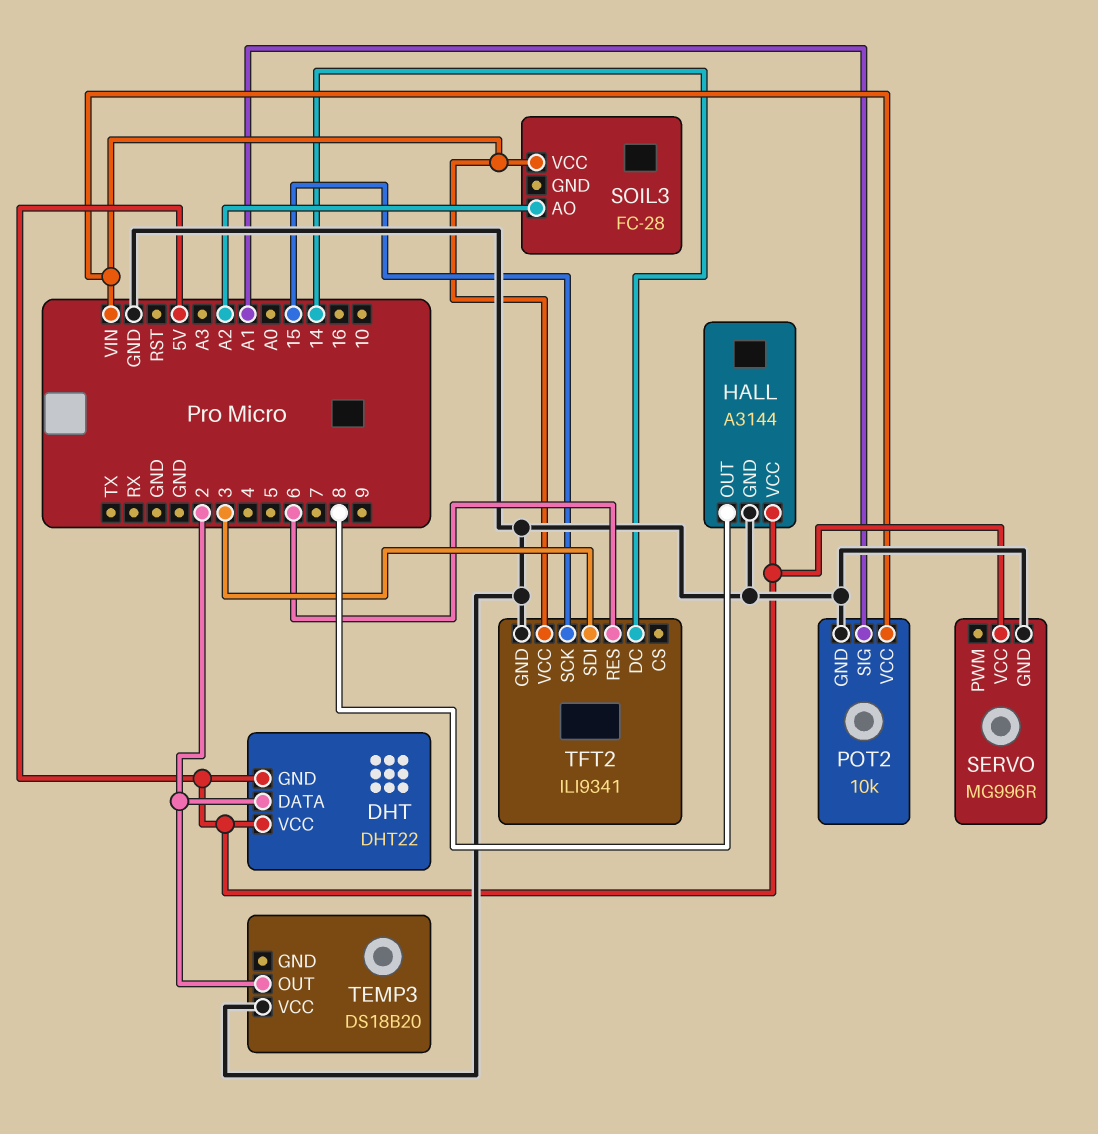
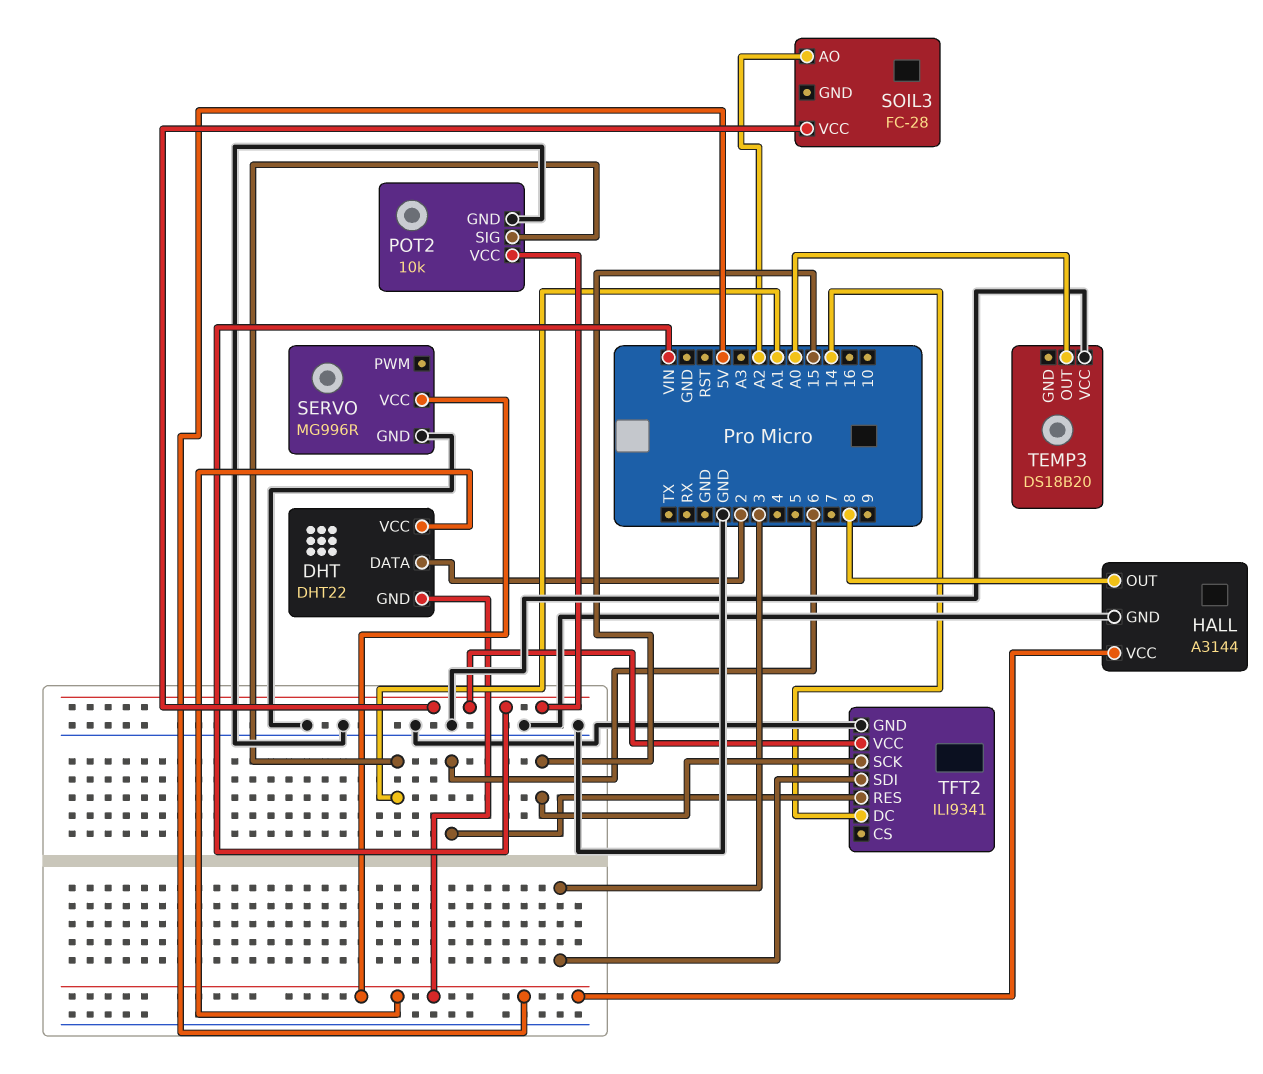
TEMP3 pin OUT: 2 -> A0

